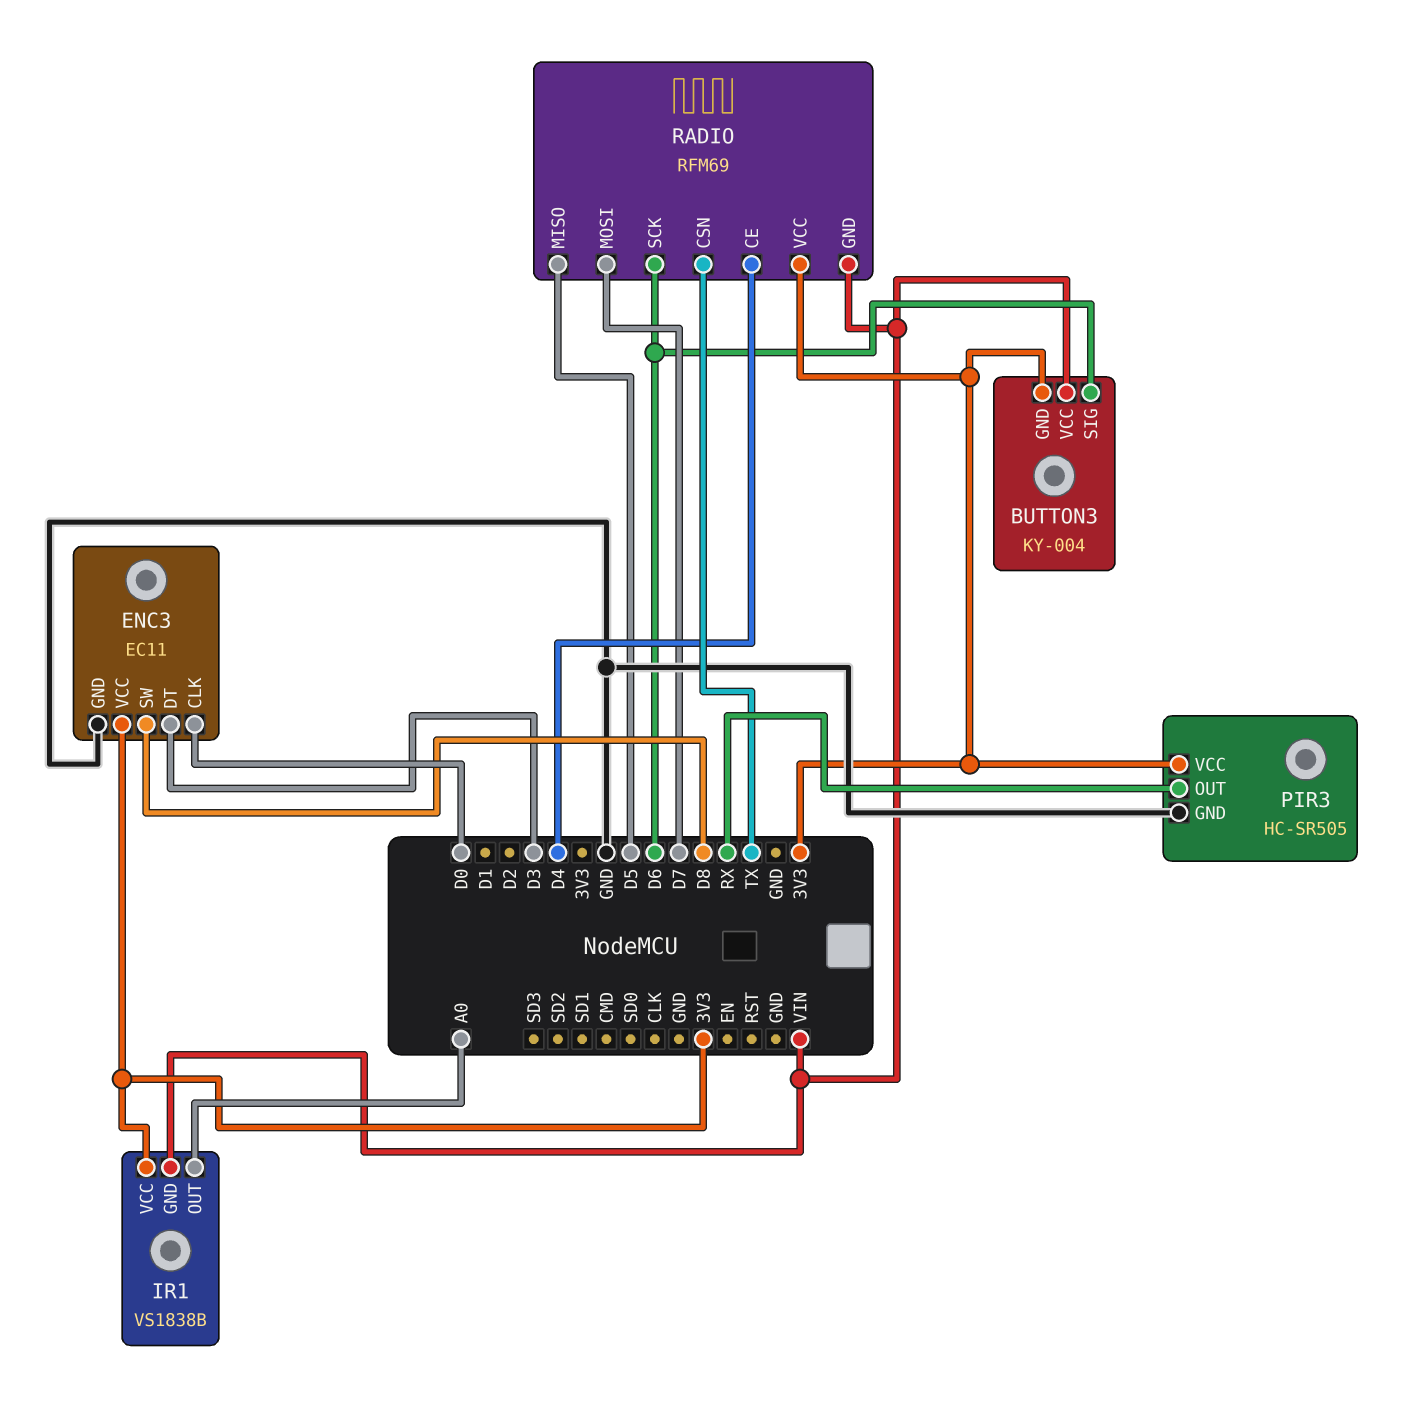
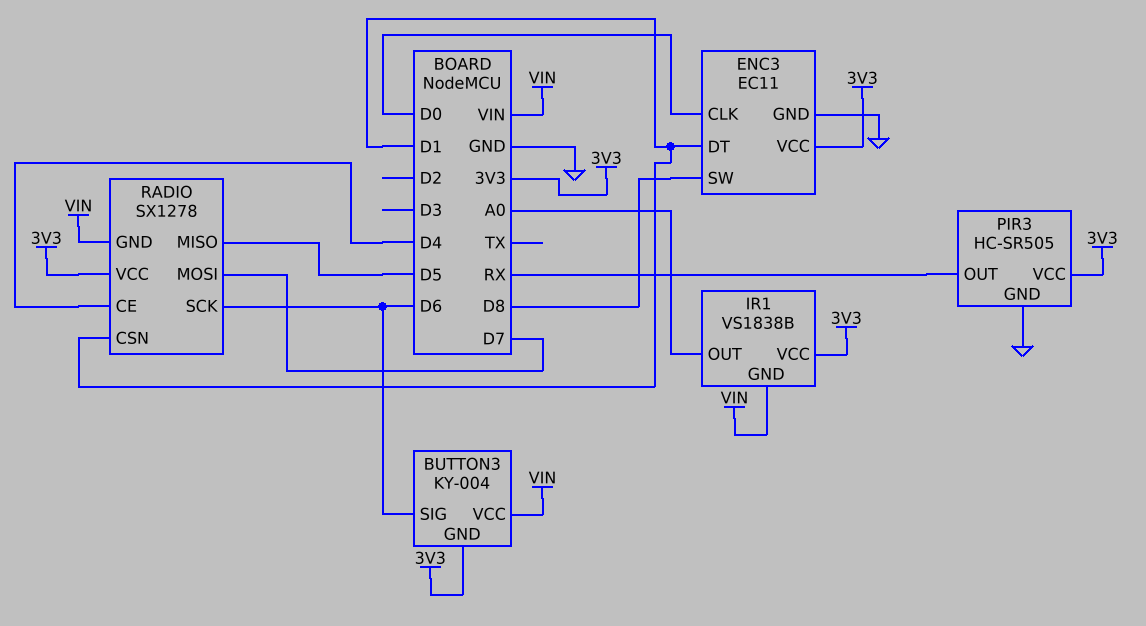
ENC3 pin DT: D3 -> D1
RADIO: RFM69 -> SX1278
RADIO pin CSN: TX -> D1

